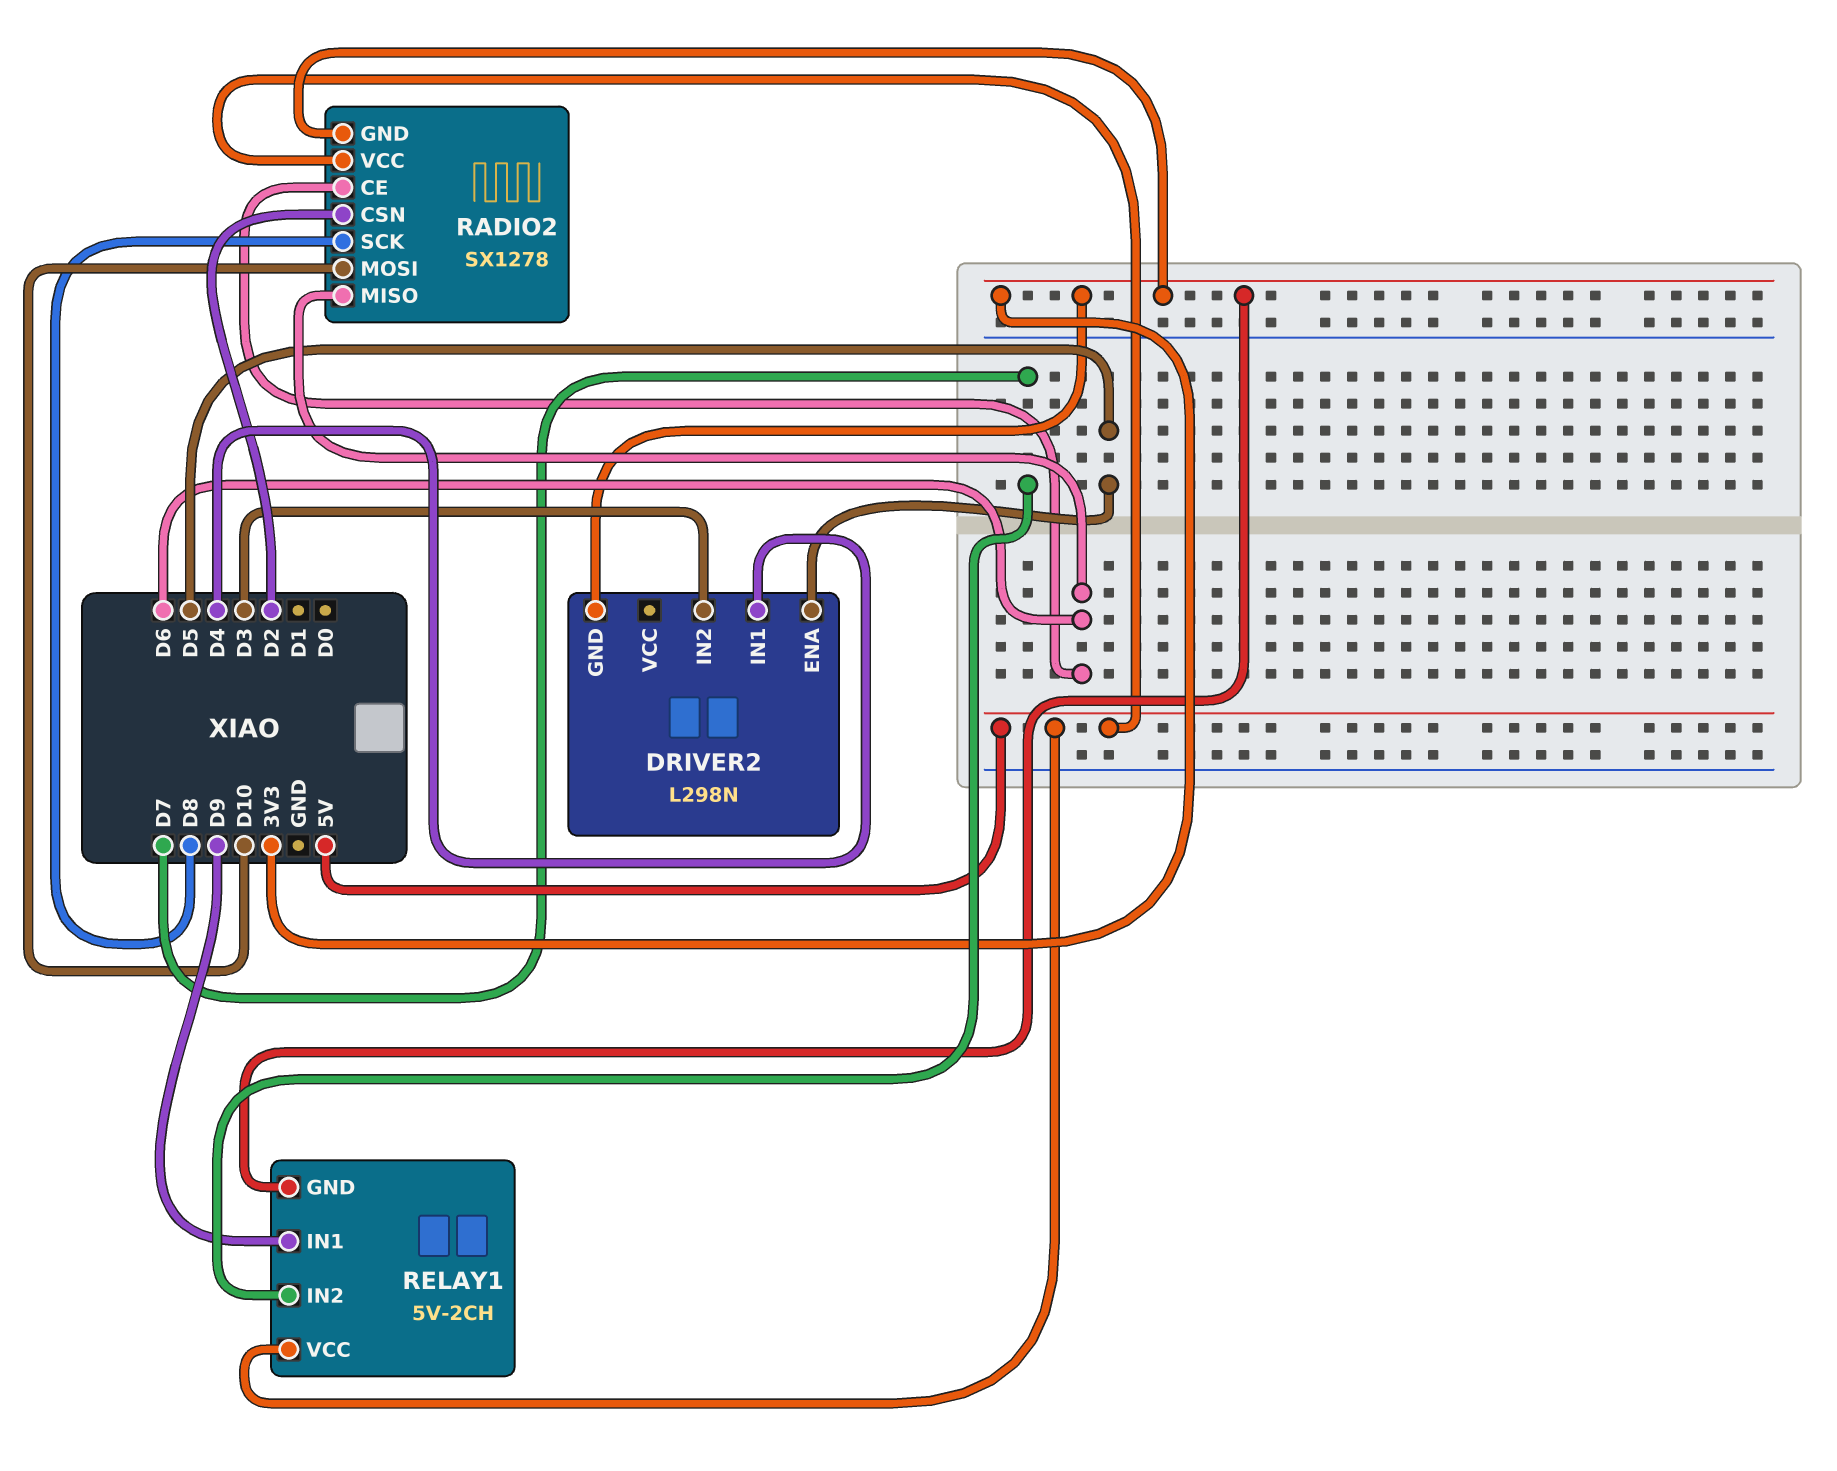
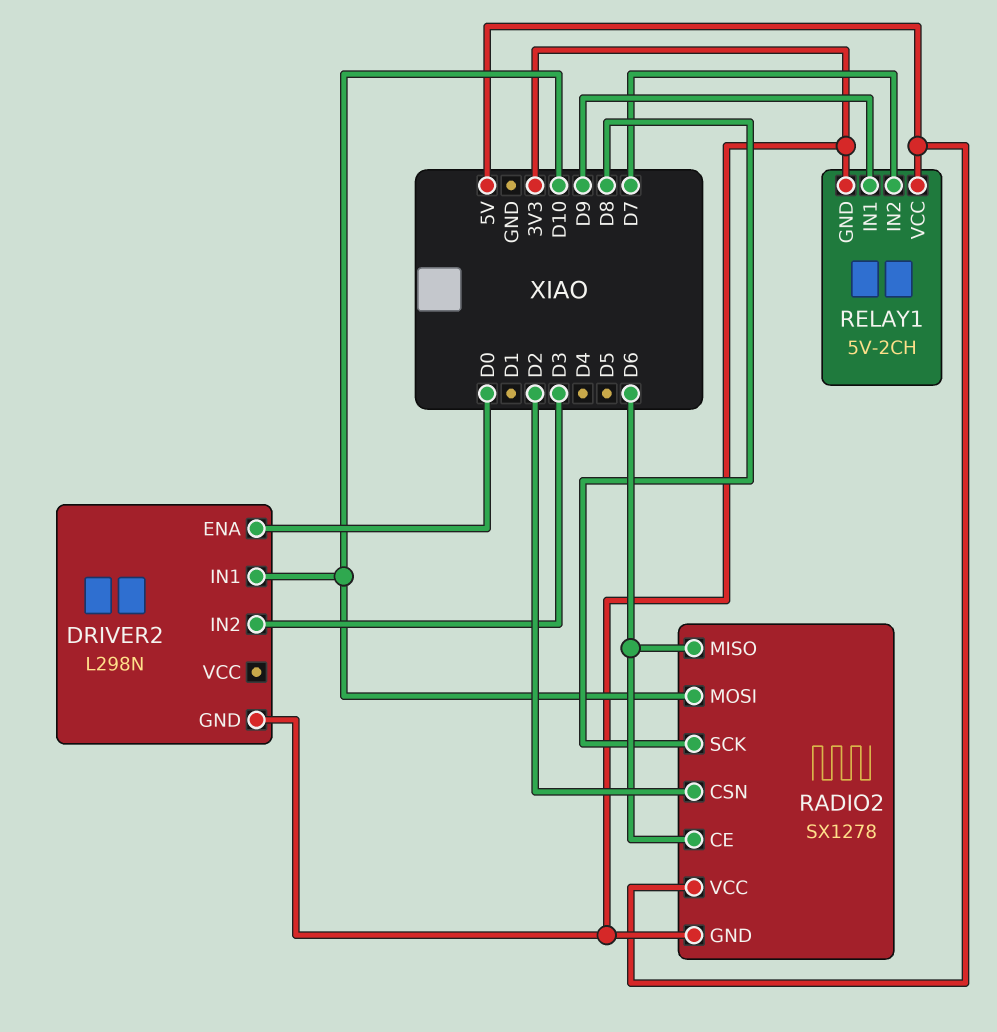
DRIVER2 pin ENA: D5 -> D0
DRIVER2 pin IN1: D4 -> D10

